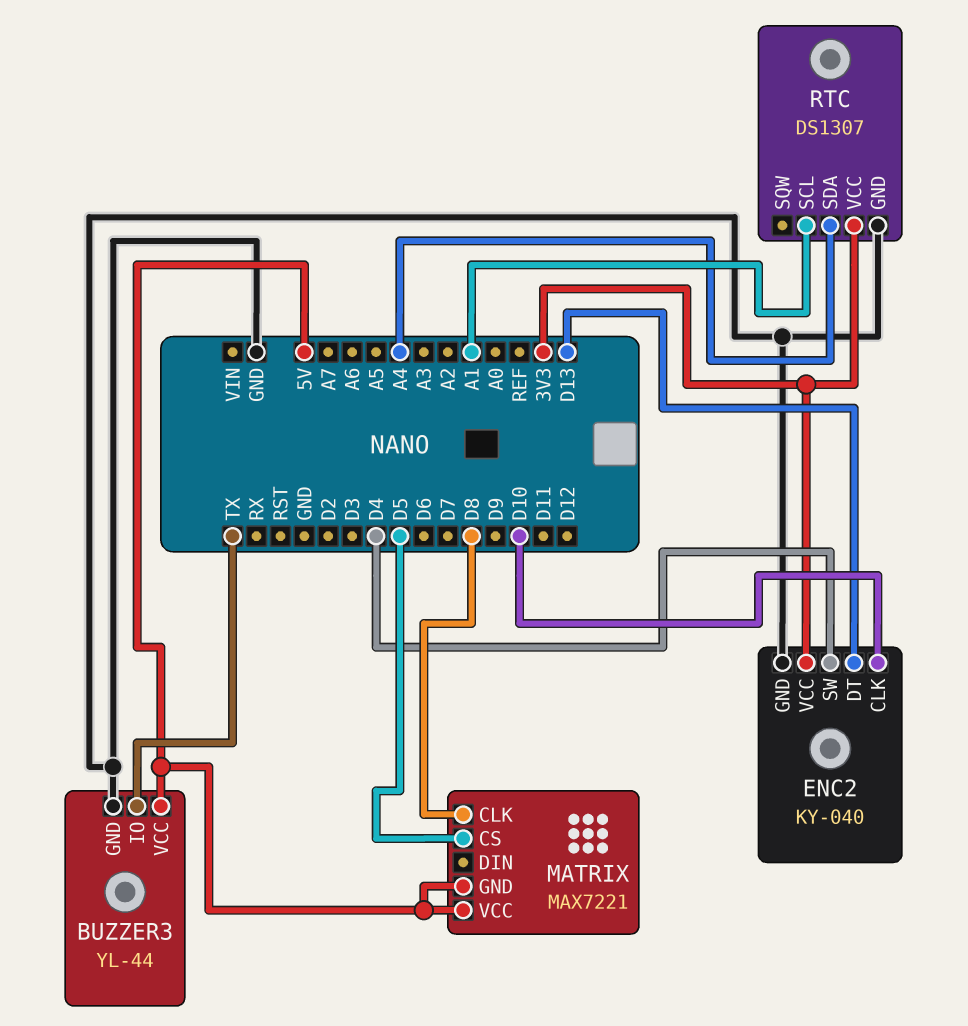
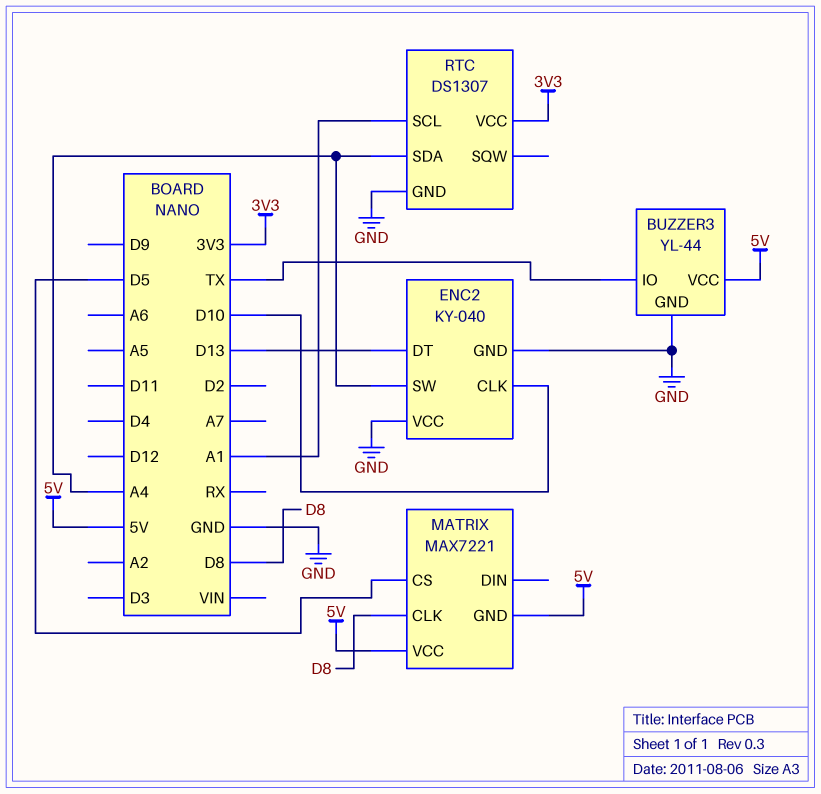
ENC2 pin SW: D4 -> A4
ENC2 pin VCC: 3V3 -> GND

